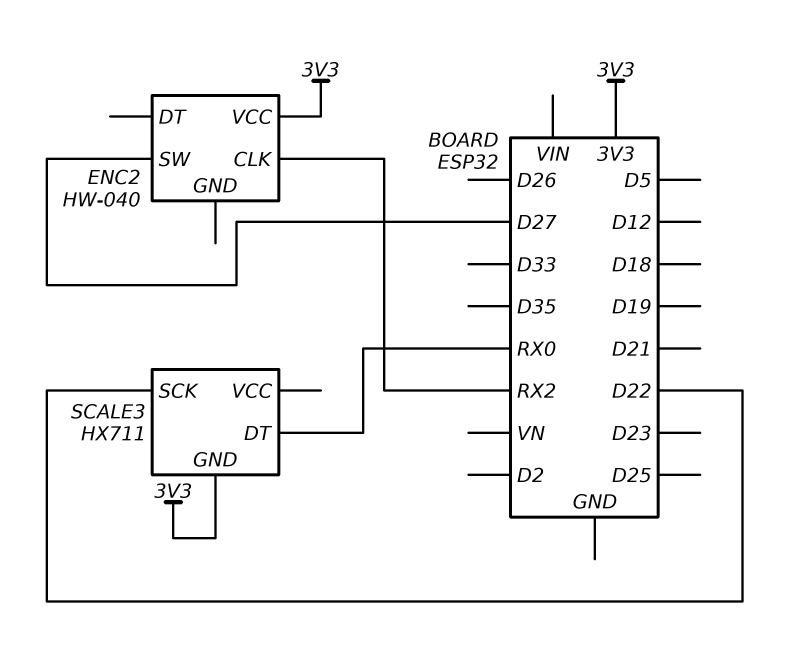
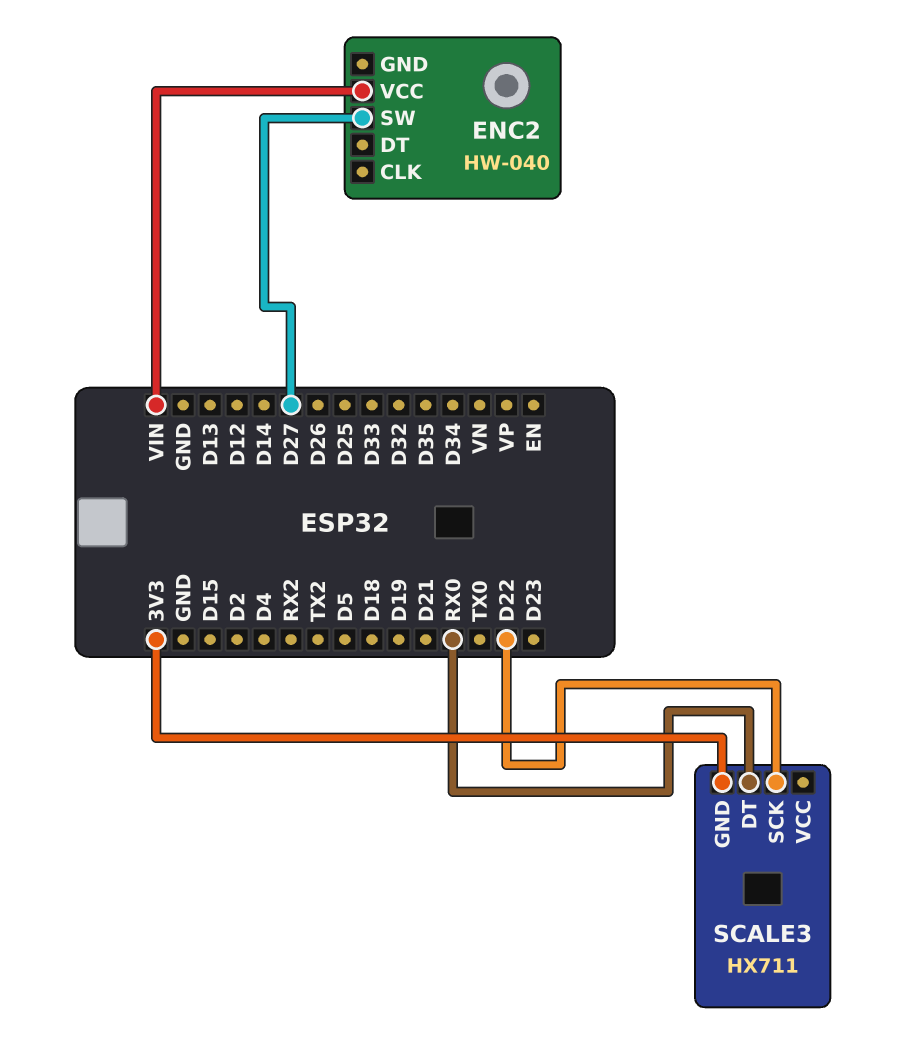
ENC2 pin CLK: RX2 -> none
ENC2 pin VCC: 3V3 -> VIN

